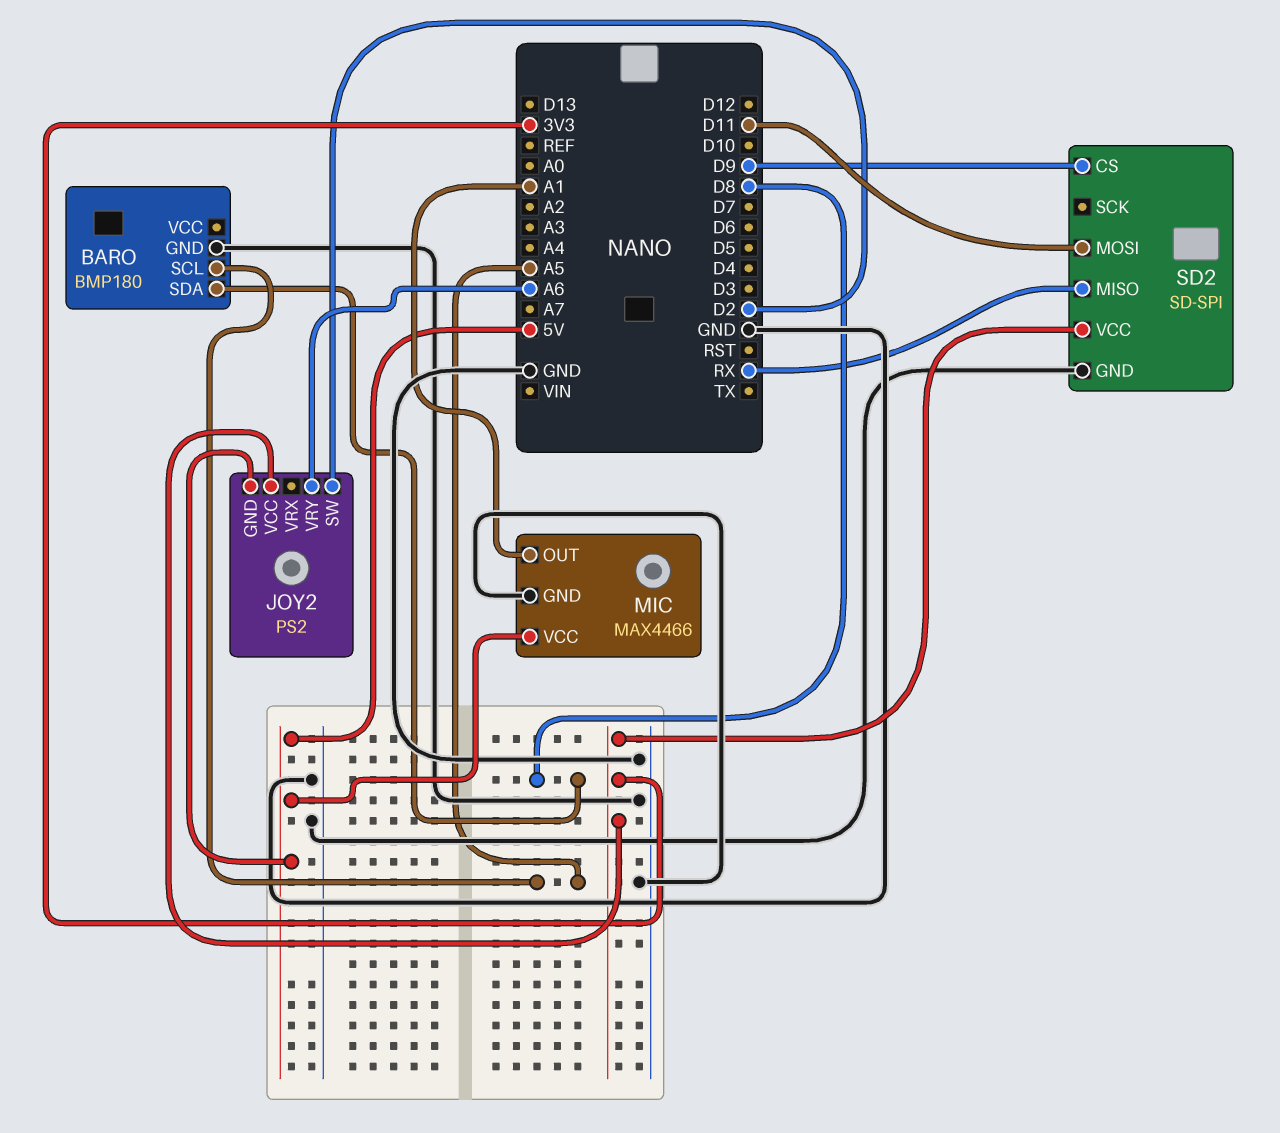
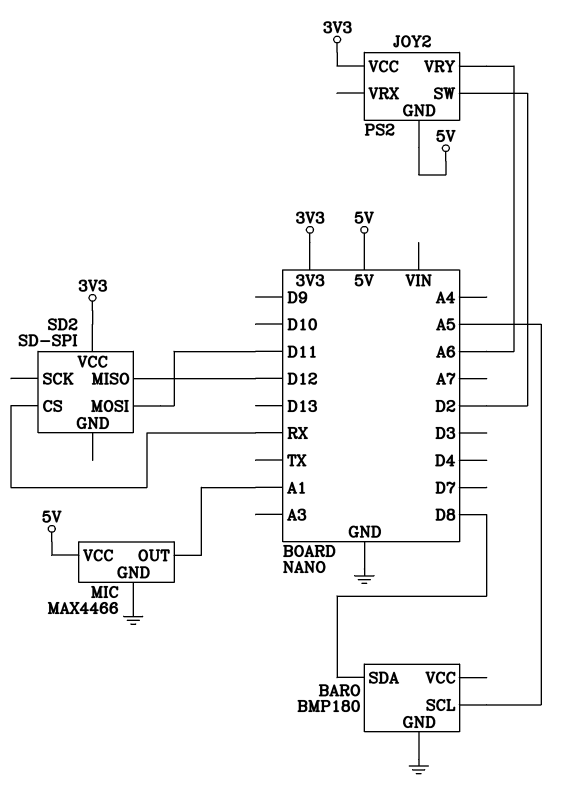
SD2 pin CS: D9 -> RX
SD2 pin GND: GND -> none
SD2 pin MISO: RX -> D12

